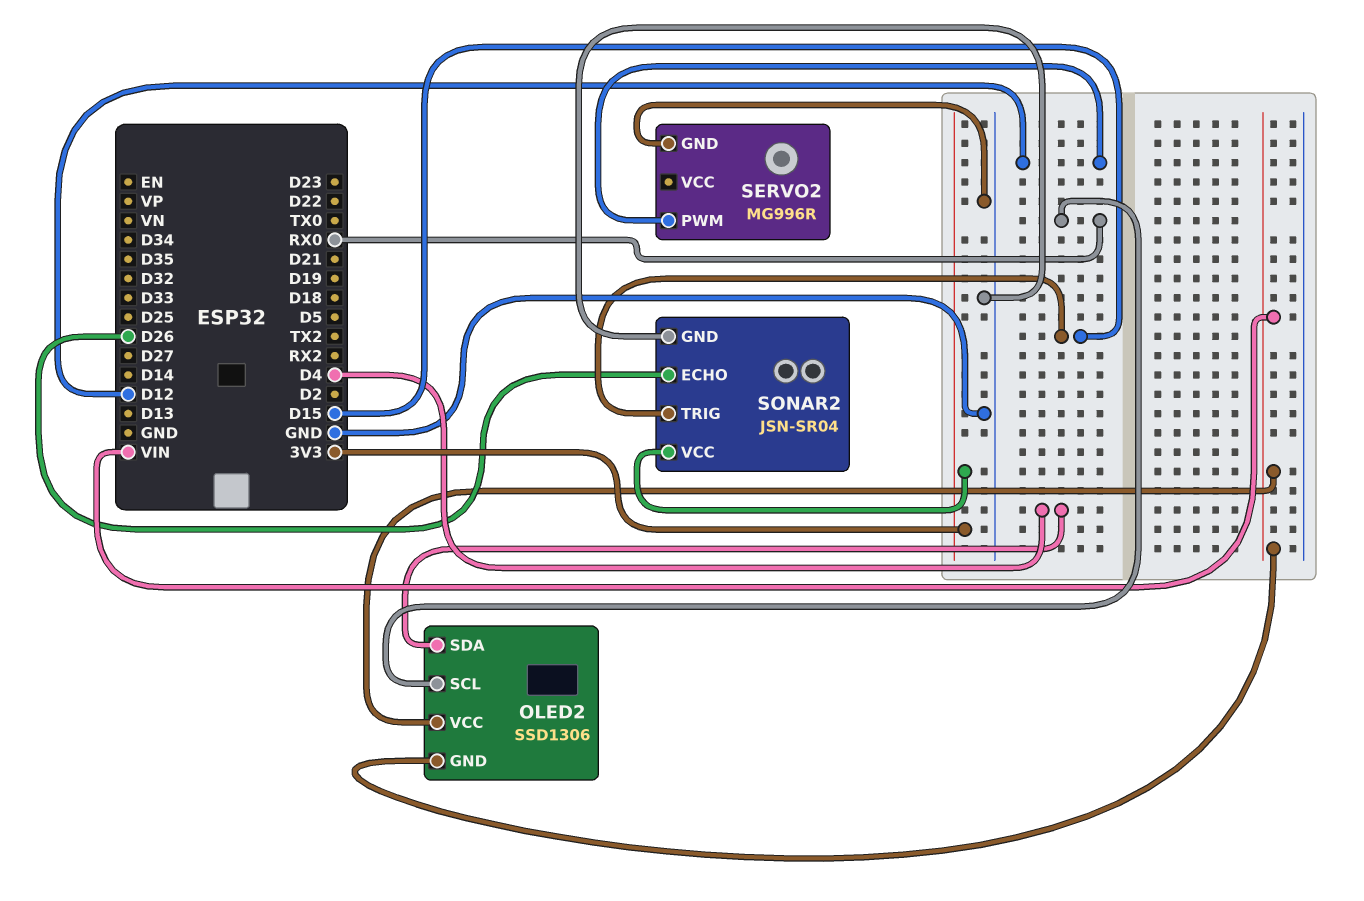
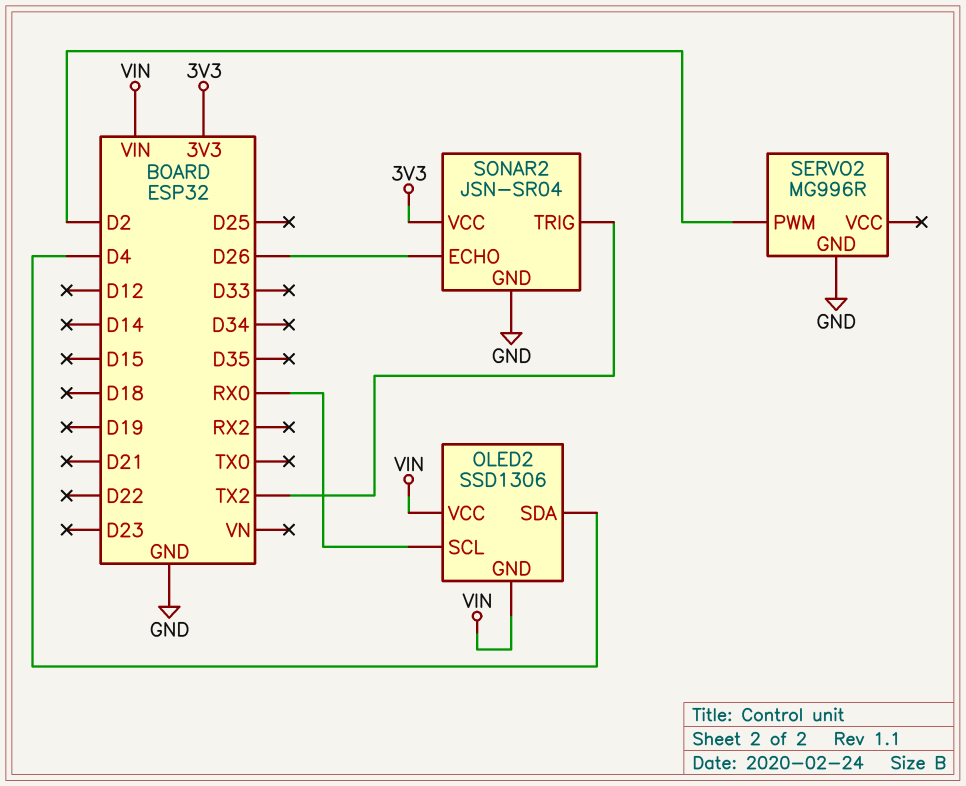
SERVO2 pin PWM: D12 -> D2
SONAR2 pin TRIG: D15 -> TX2

